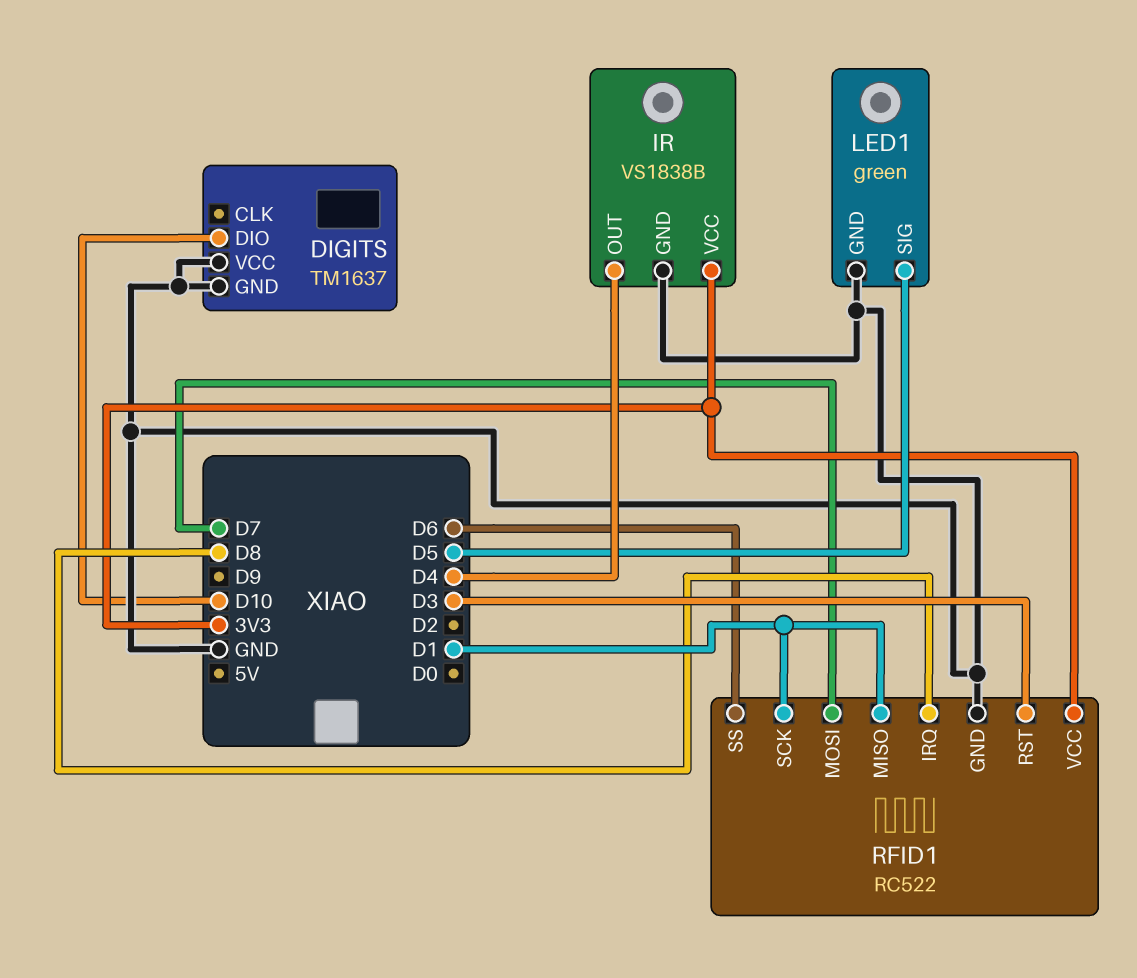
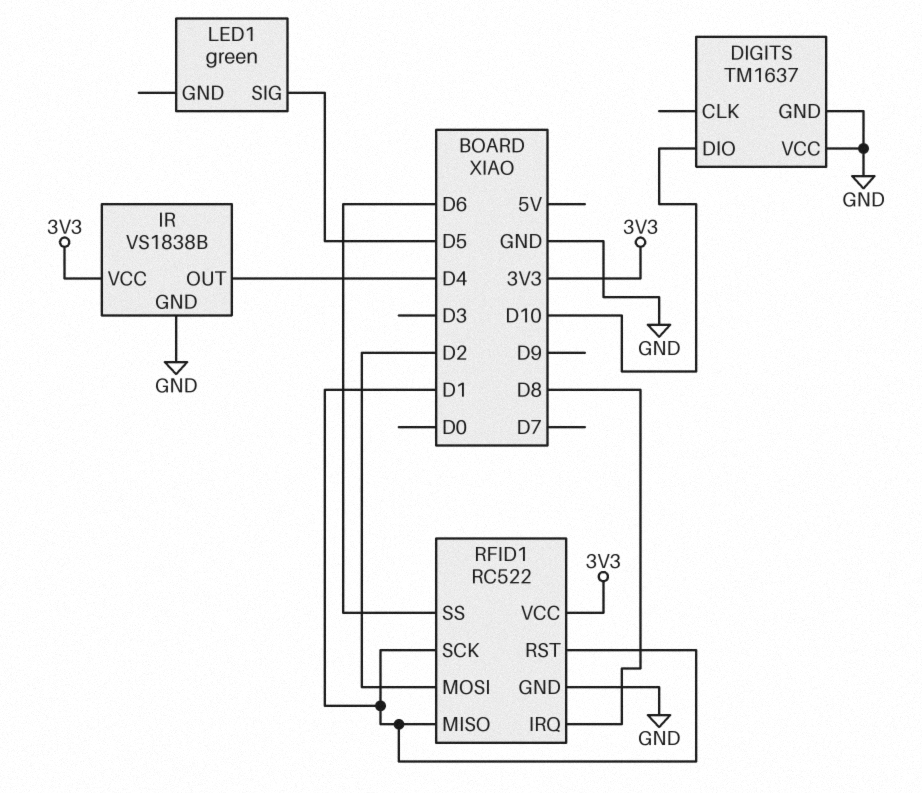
LED1 pin GND: GND -> none
RFID1 pin MOSI: D7 -> D2
RFID1 pin RST: D3 -> D1

